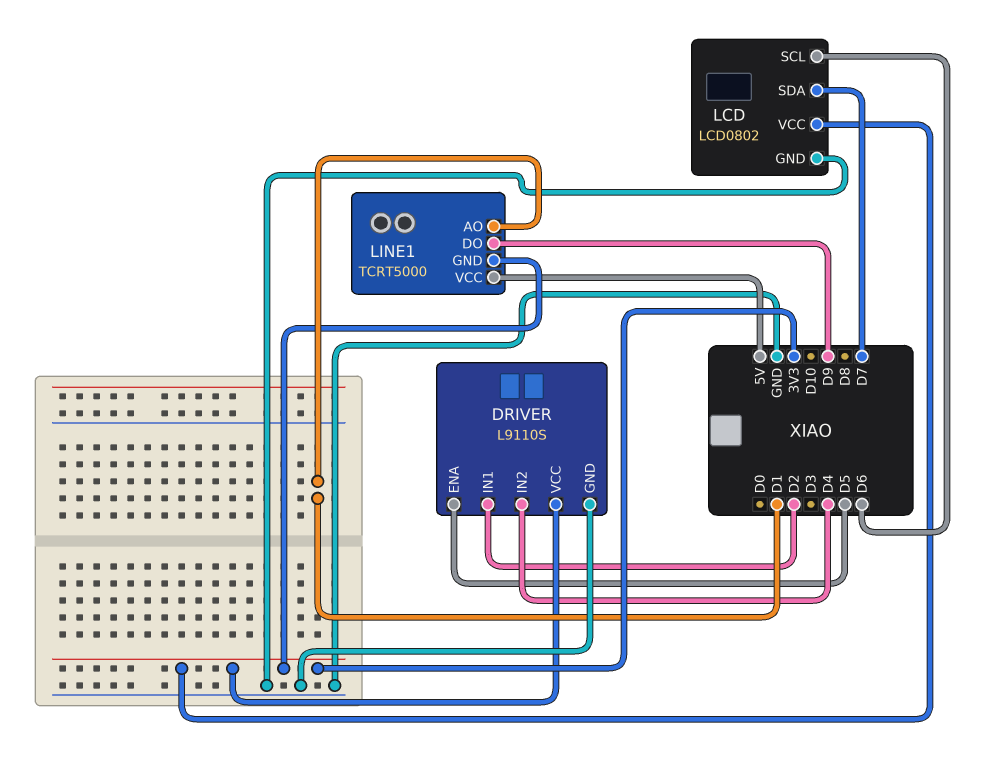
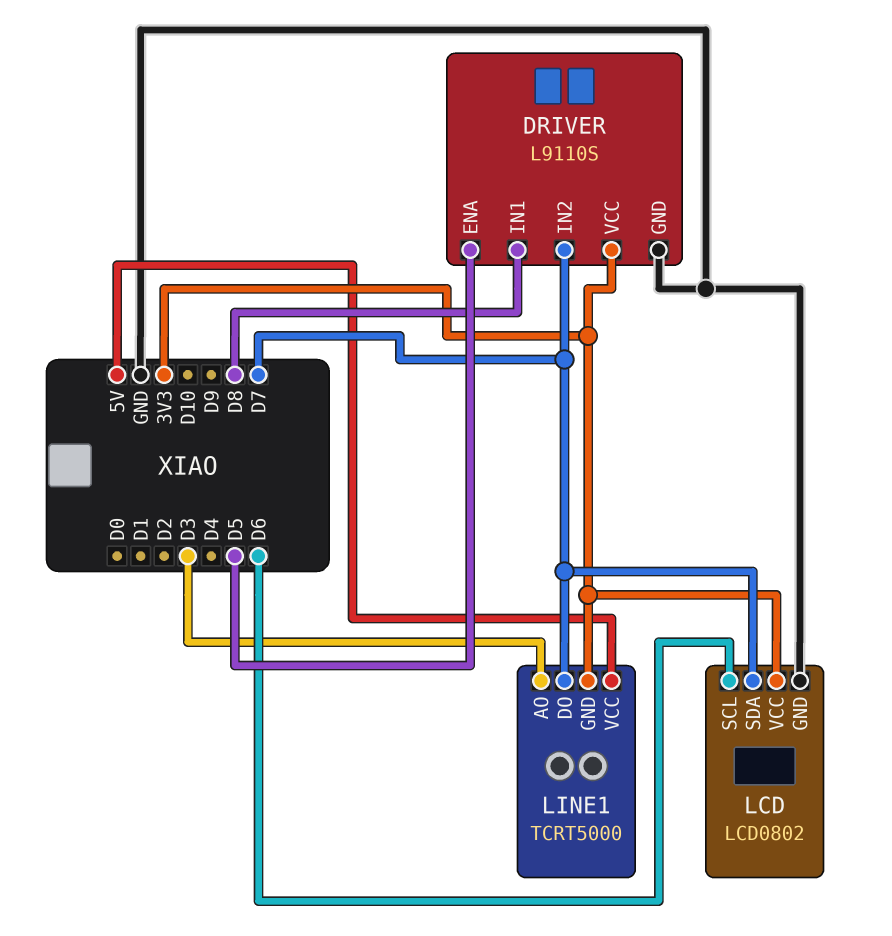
DRIVER pin IN1: D2 -> D8
DRIVER pin IN2: D4 -> D7
LINE1 pin AO: D1 -> D3
LINE1 pin DO: D9 -> D7

